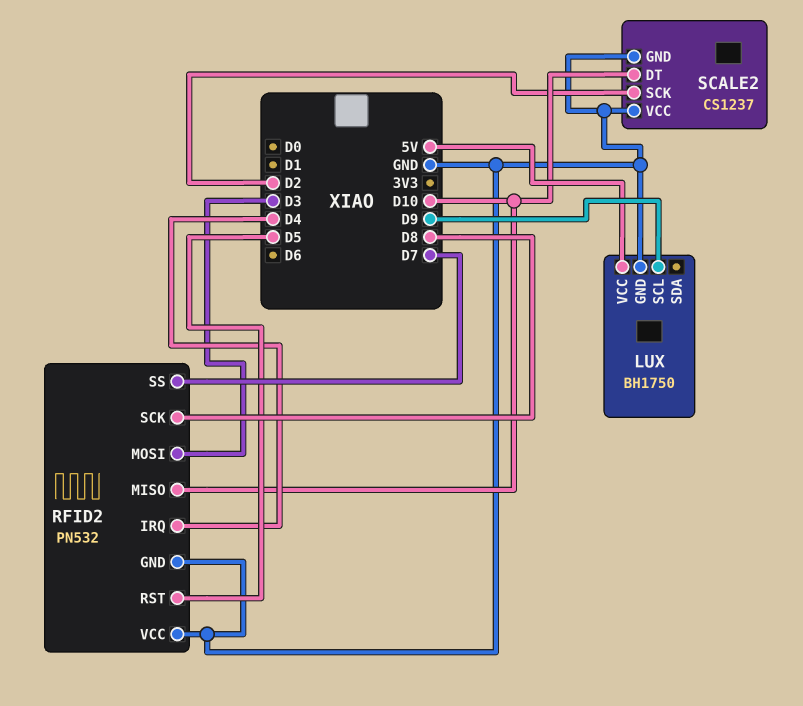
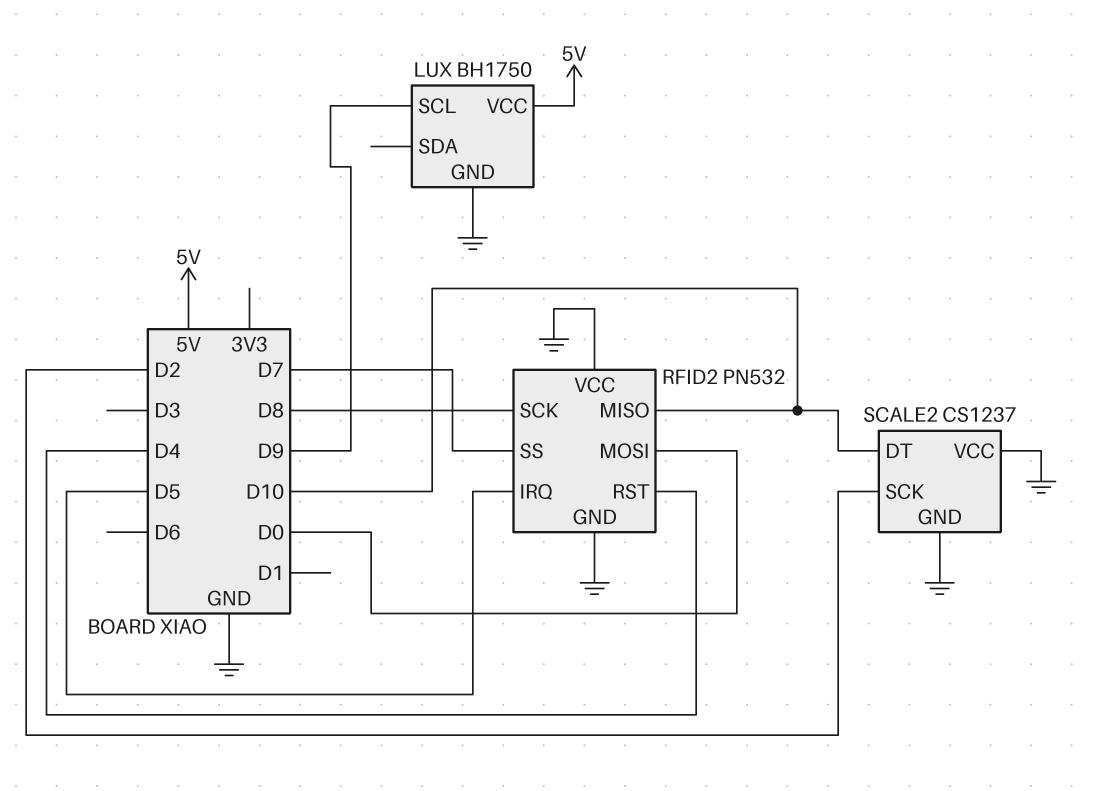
RFID2 pin IRQ: D4 -> D5
RFID2 pin MOSI: D3 -> D0
RFID2 pin RST: D5 -> D4

